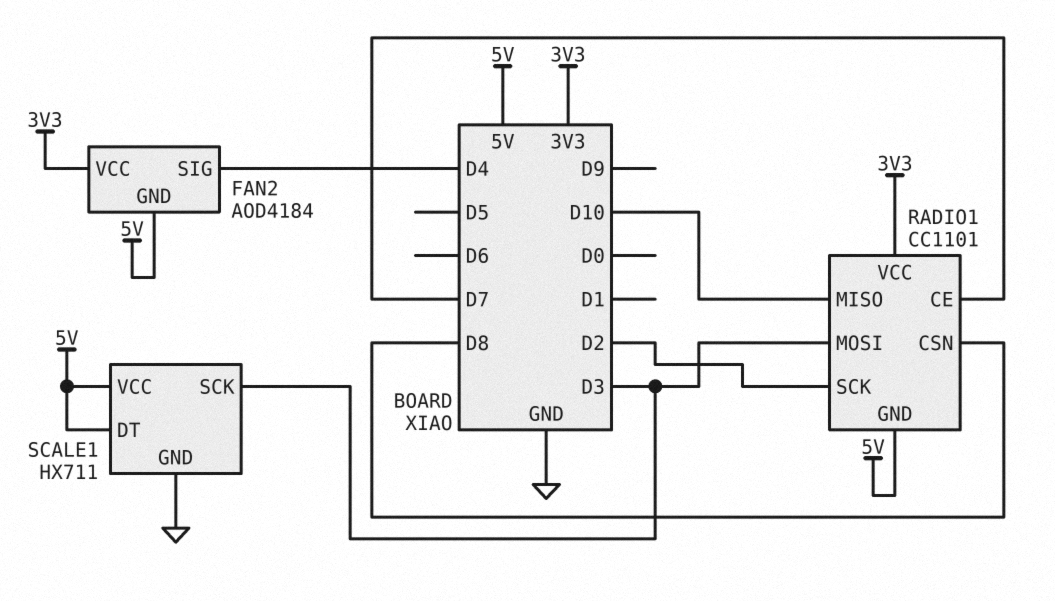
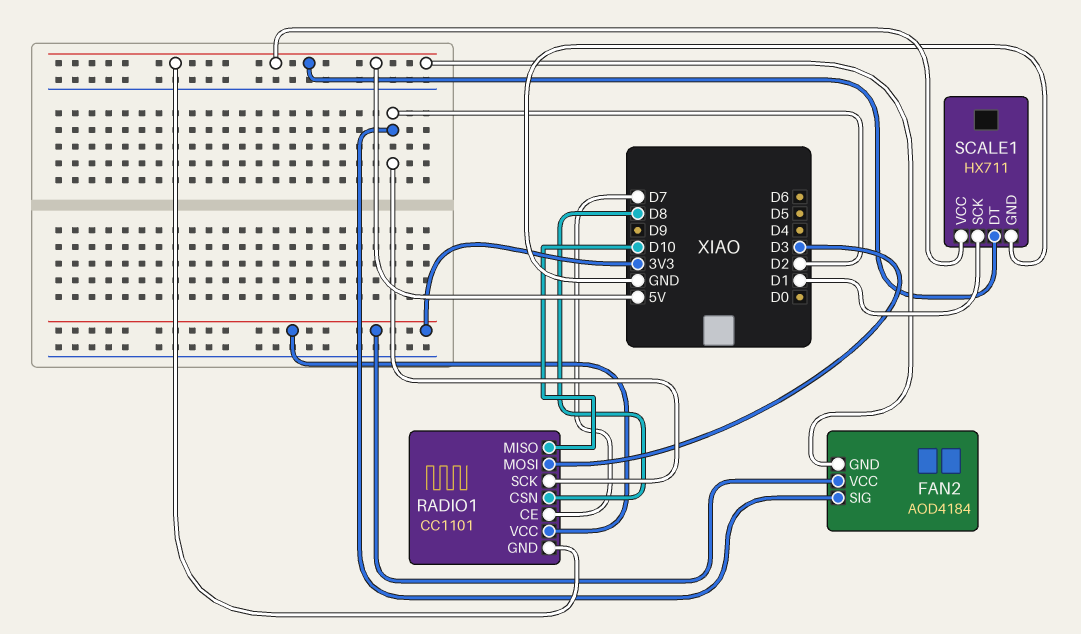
FAN2 pin SIG: D4 -> D2
SCALE1 pin SCK: D3 -> D1

